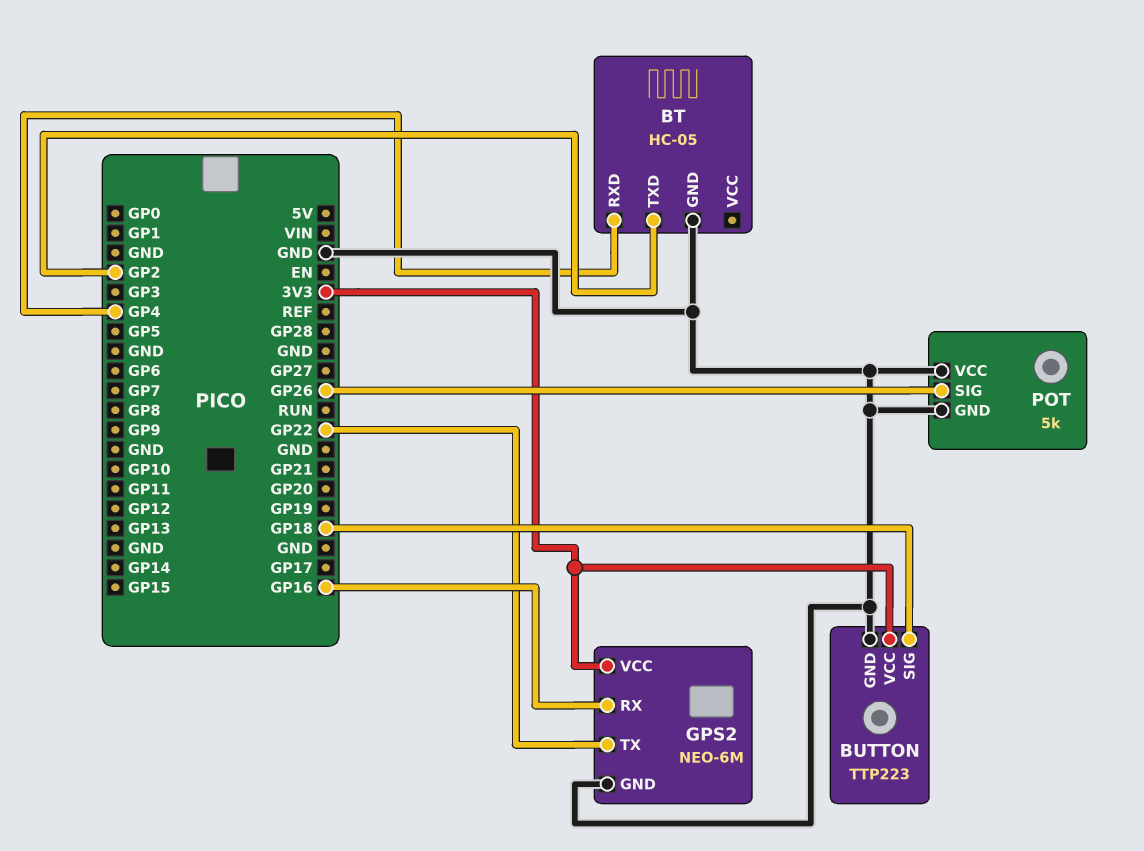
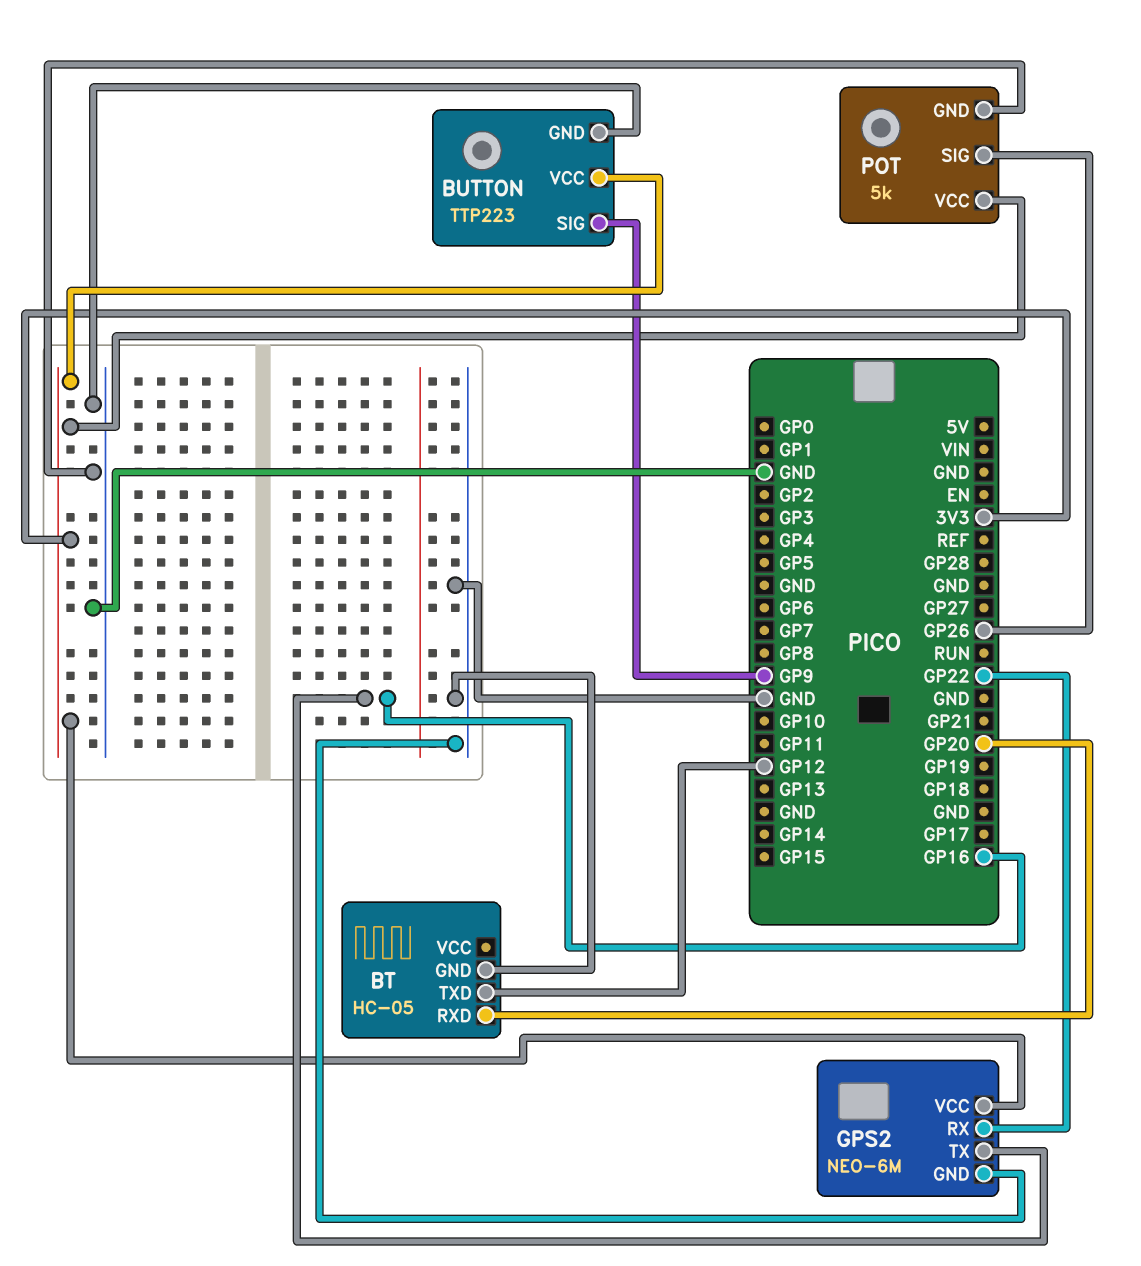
BT pin RXD: GP4 -> GP20
BT pin TXD: GP2 -> GP12
BUTTON pin SIG: GP18 -> GP9
GPS2 pin RX: GP16 -> GP22
GPS2 pin TX: GP22 -> GP16
POT pin VCC: GND -> 3V3

